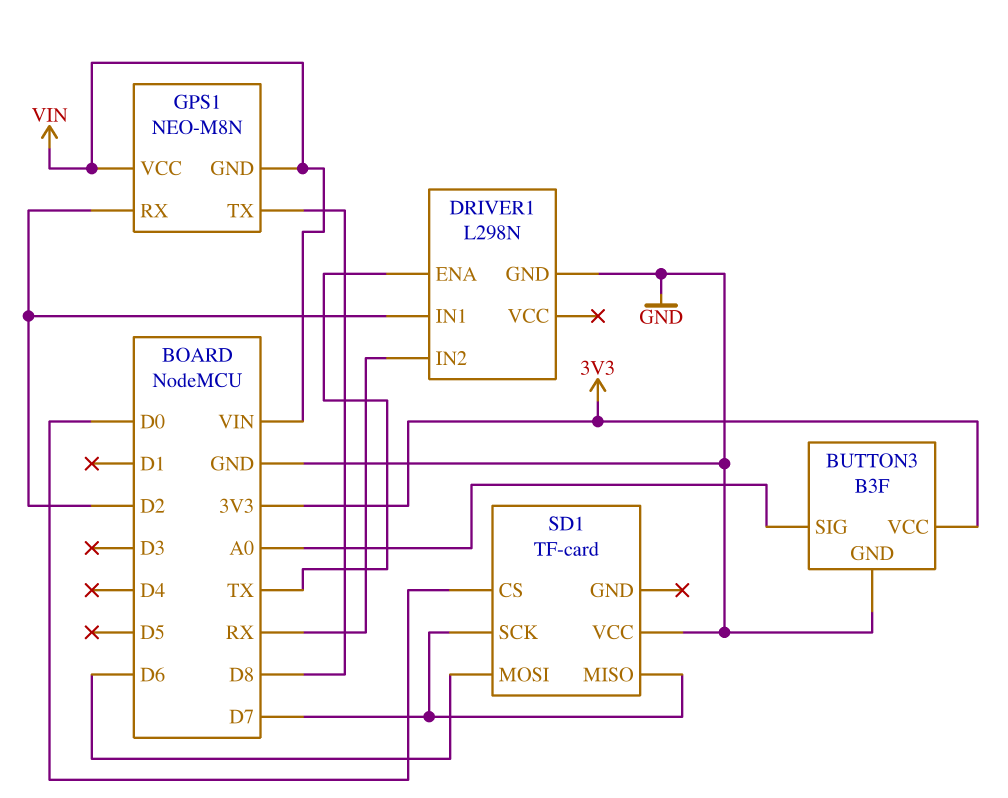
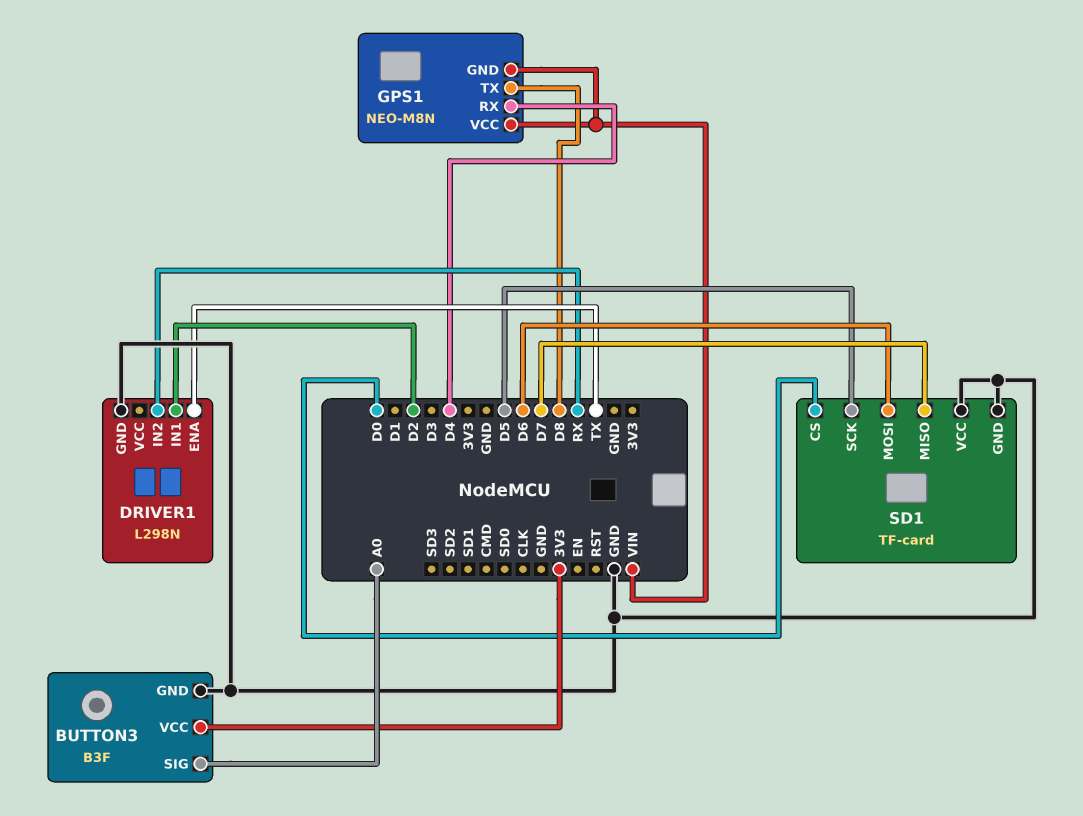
GPS1 pin RX: D2 -> D4
SD1 pin GND: none -> GND
SD1 pin SCK: D7 -> D5

